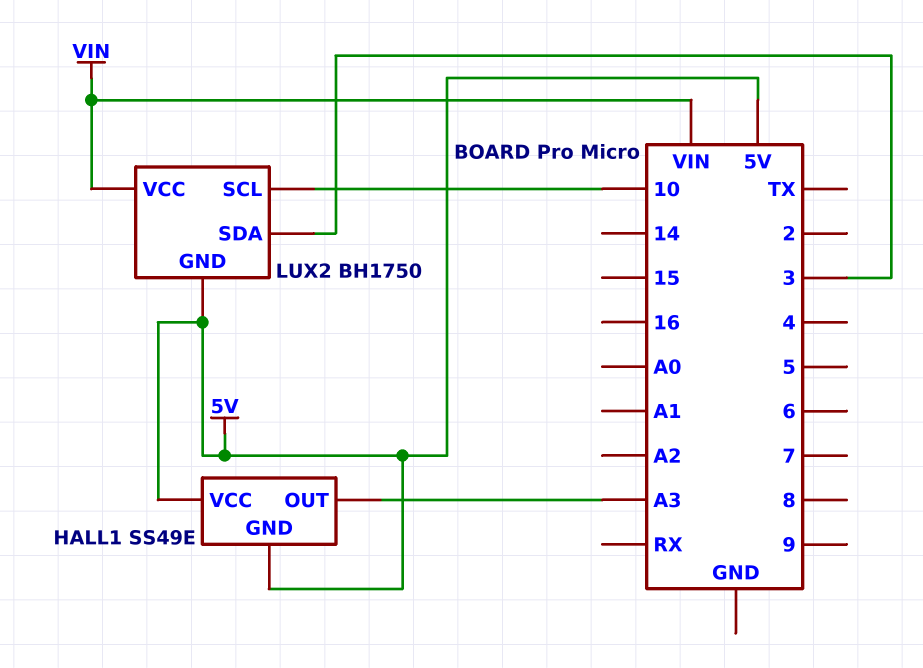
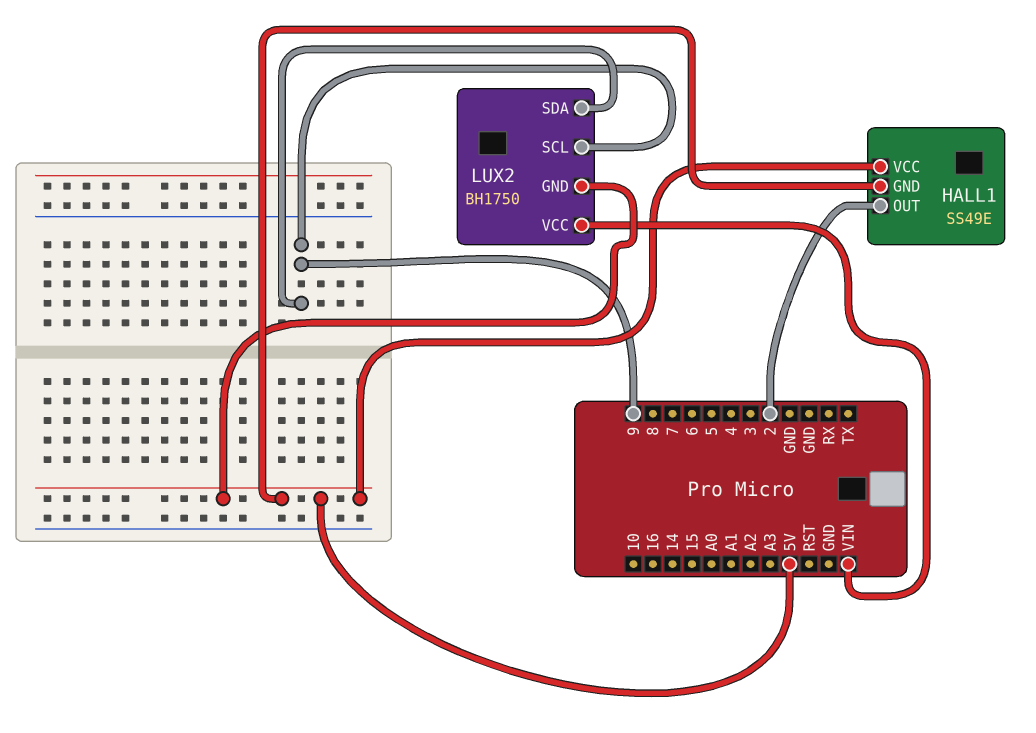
HALL1 pin OUT: A3 -> 2
LUX2 pin SCL: 10 -> 9
LUX2 pin SDA: 3 -> 9

